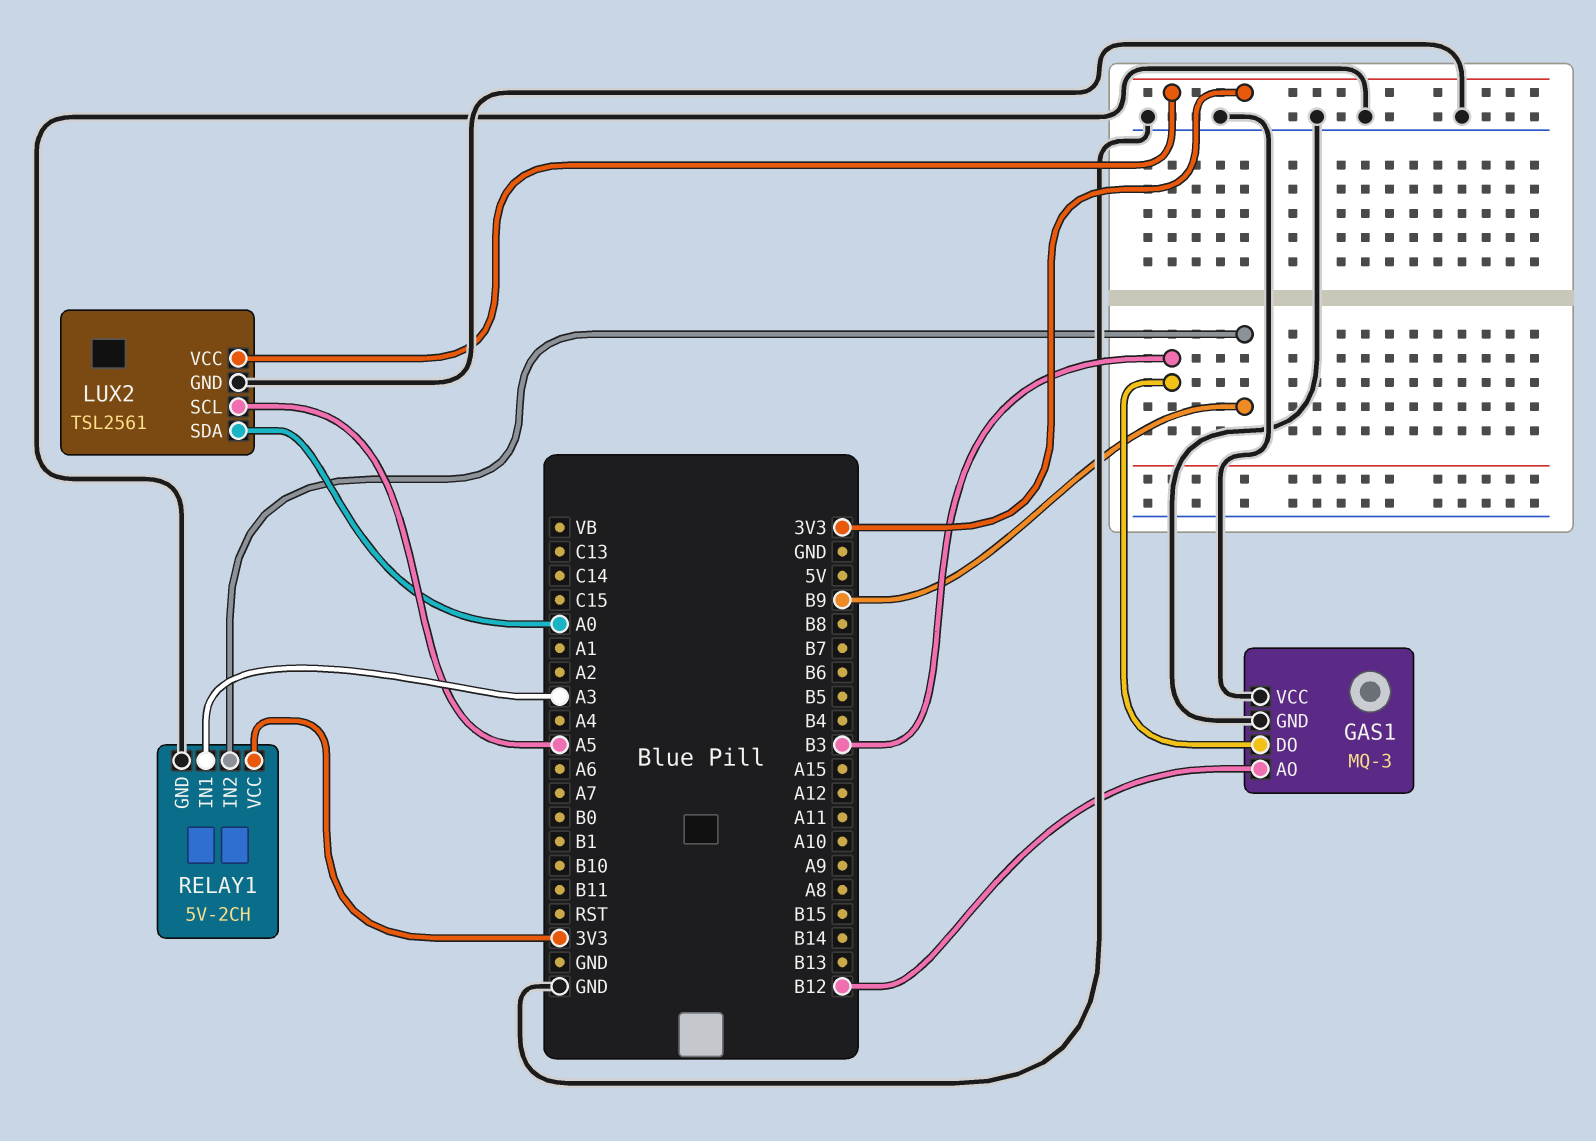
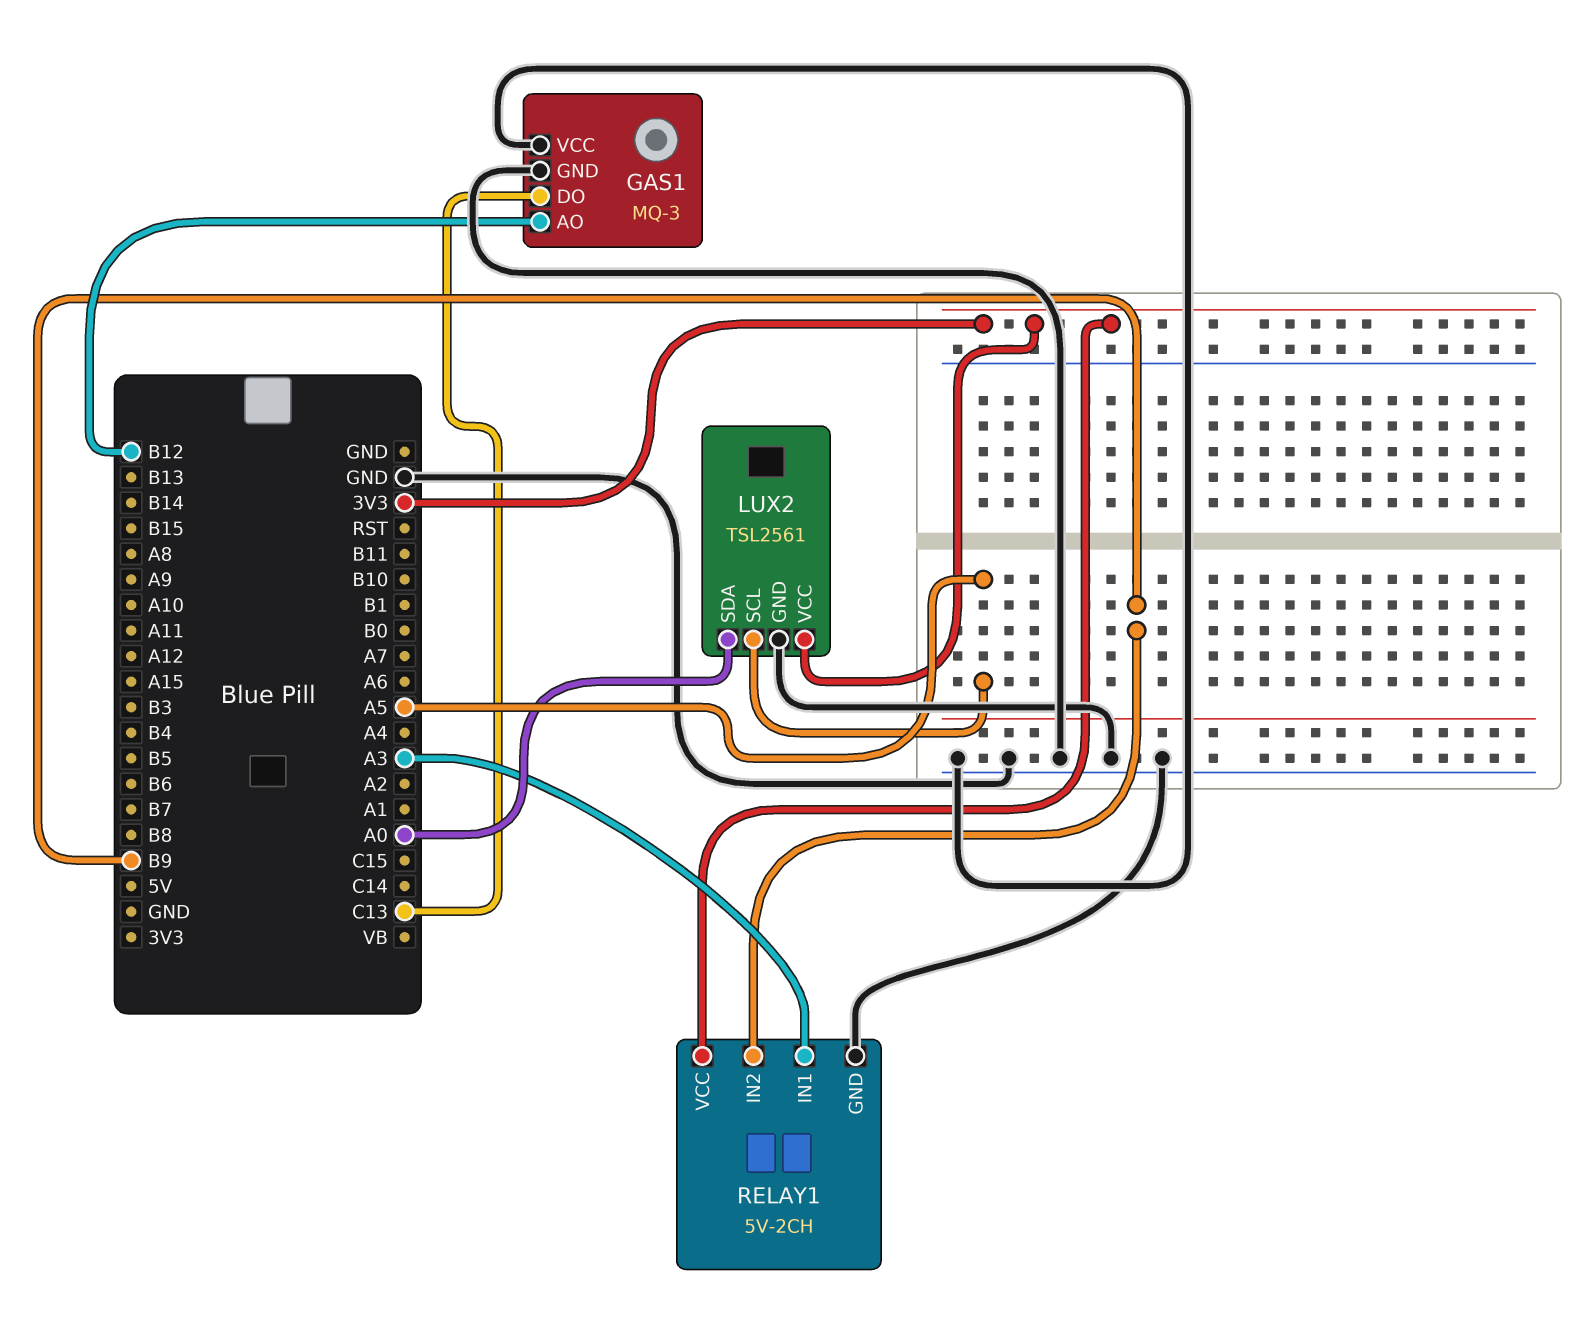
GAS1 pin DO: B3 -> C13

